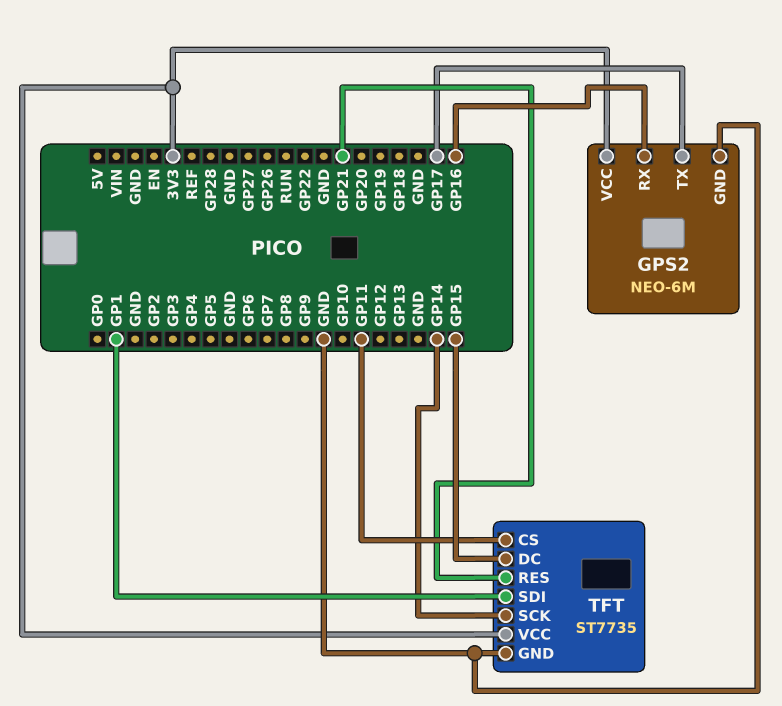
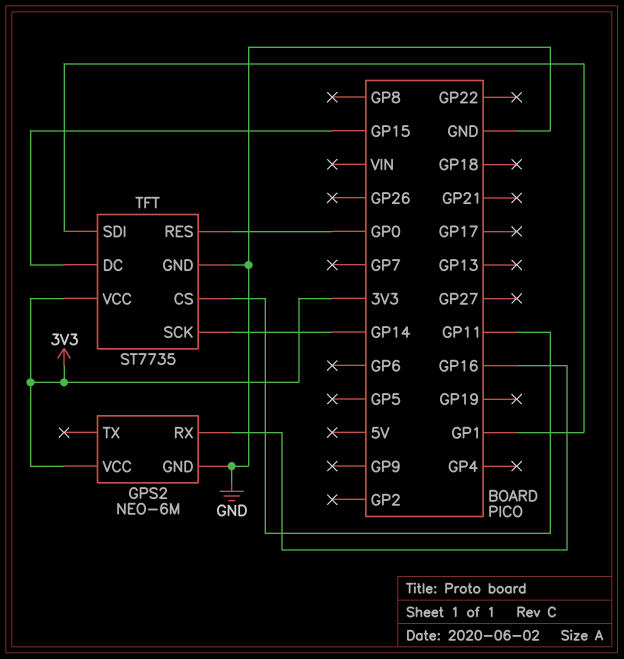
GPS2 pin TX: GP17 -> none
TFT pin RES: GP21 -> GP0

